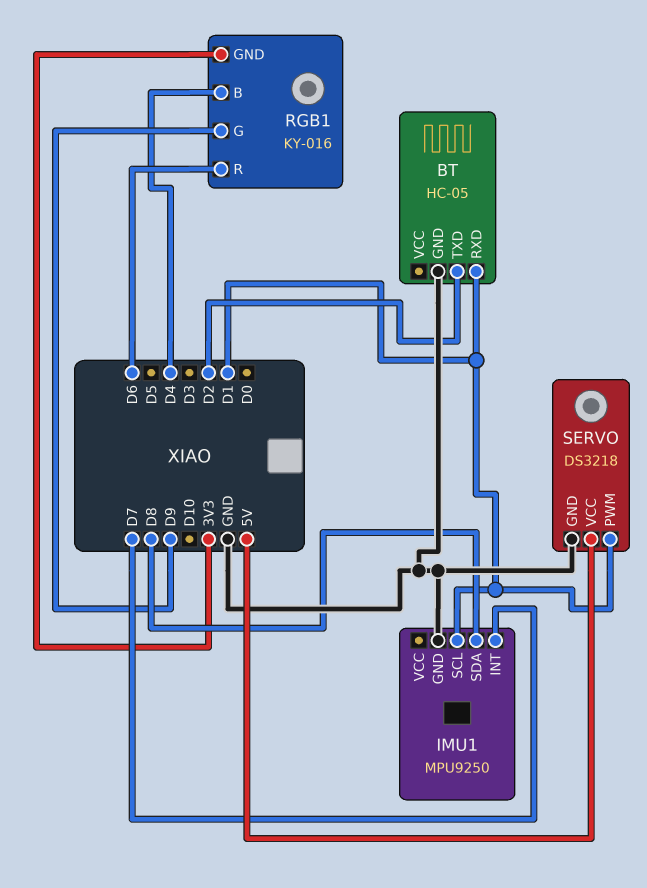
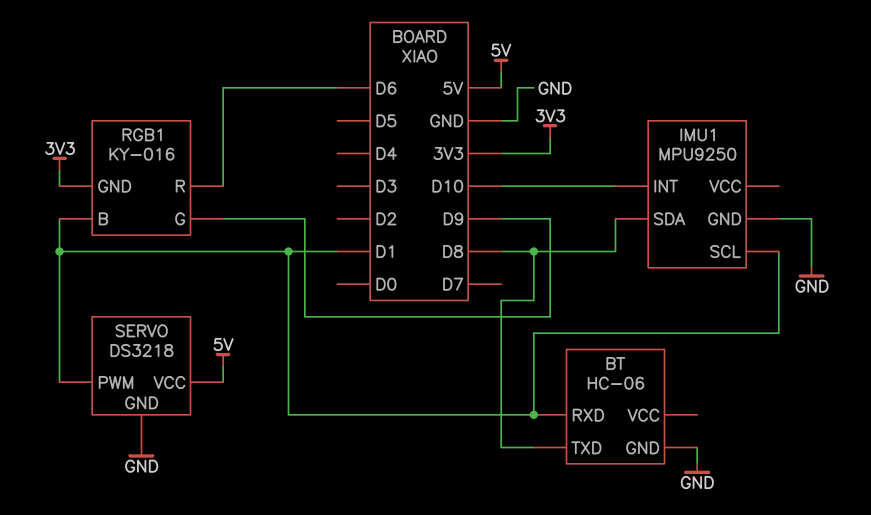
BT: HC-05 -> HC-06
BT pin TXD: D2 -> D8
IMU1 pin INT: D7 -> D10
RGB1 pin B: D4 -> D1

